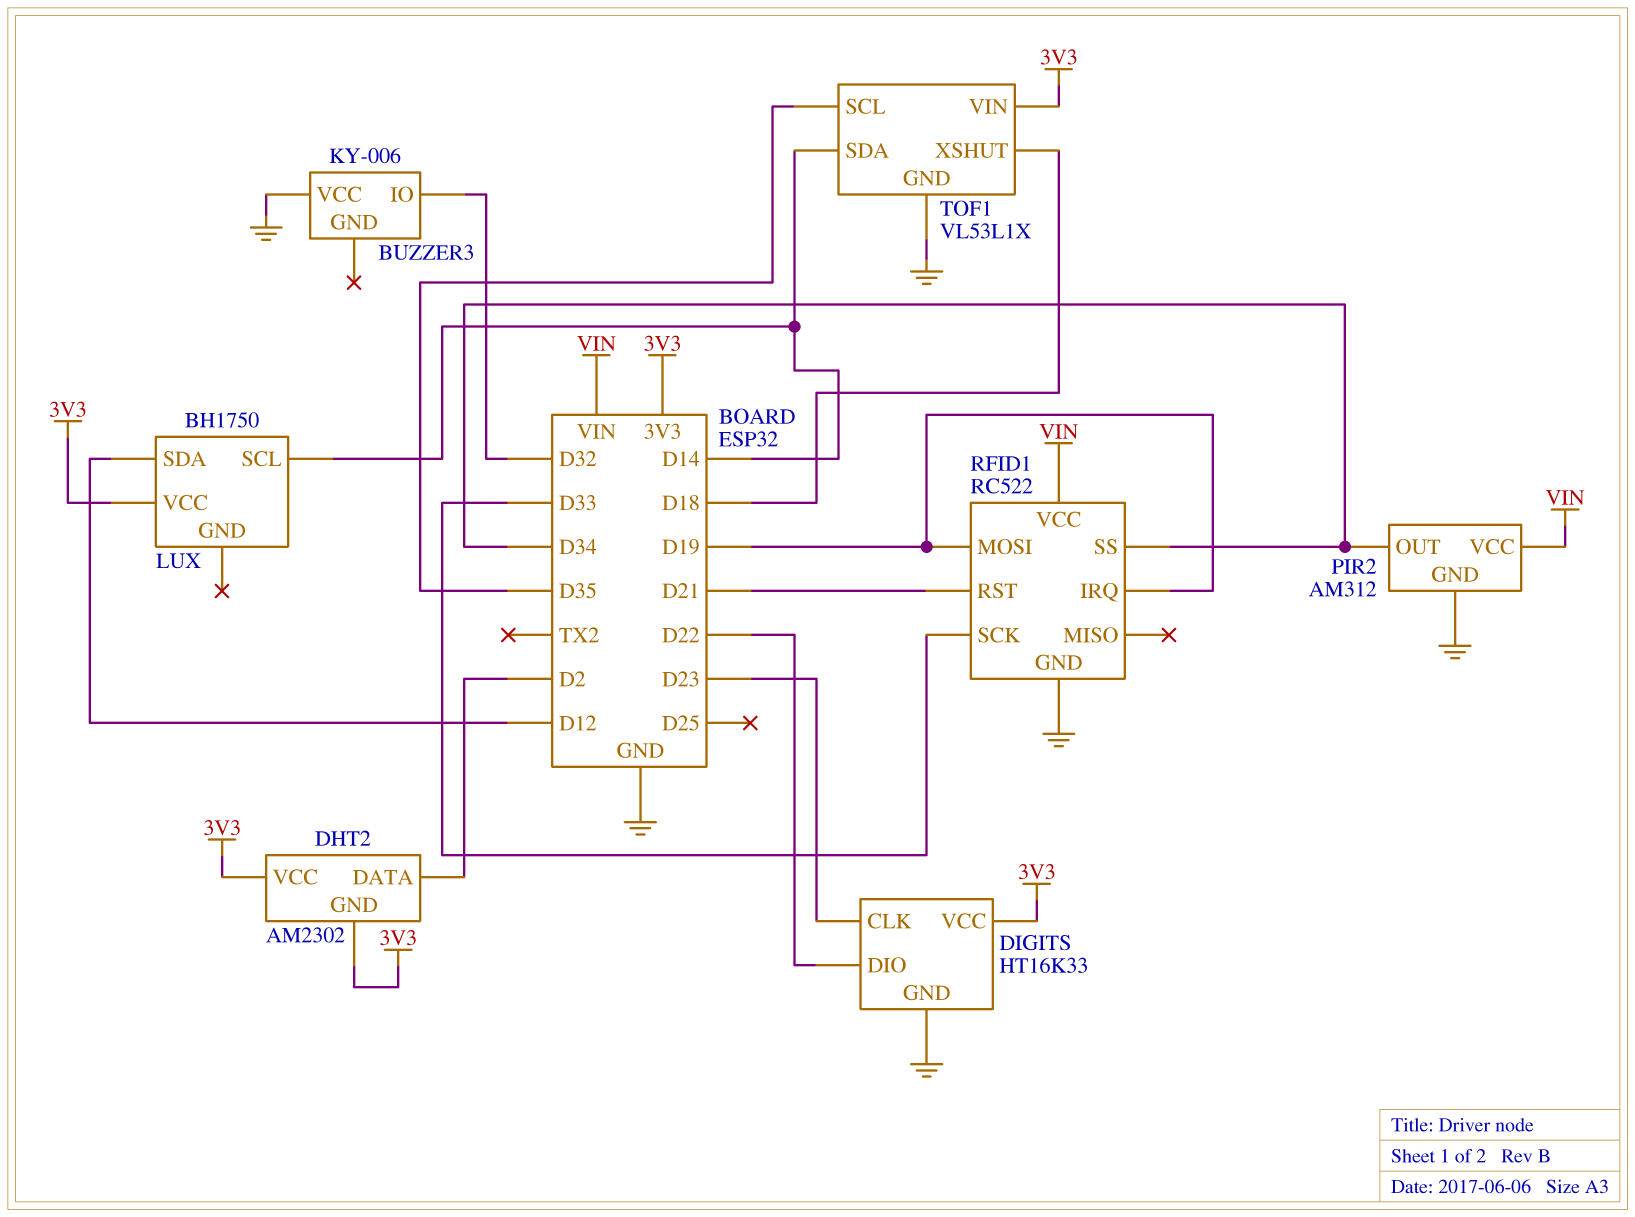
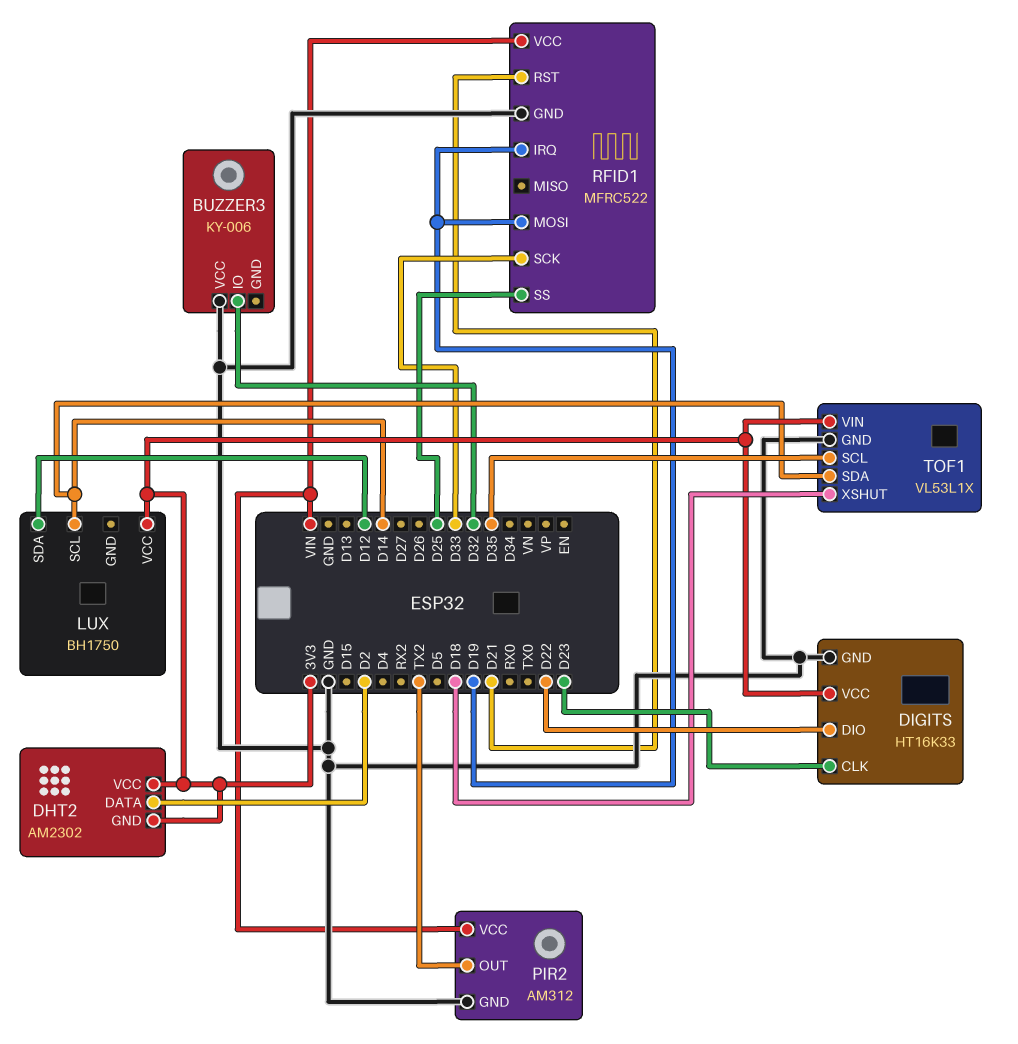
PIR2 pin OUT: D34 -> TX2
RFID1: RC522 -> MFRC522
RFID1 pin SS: D34 -> D25

